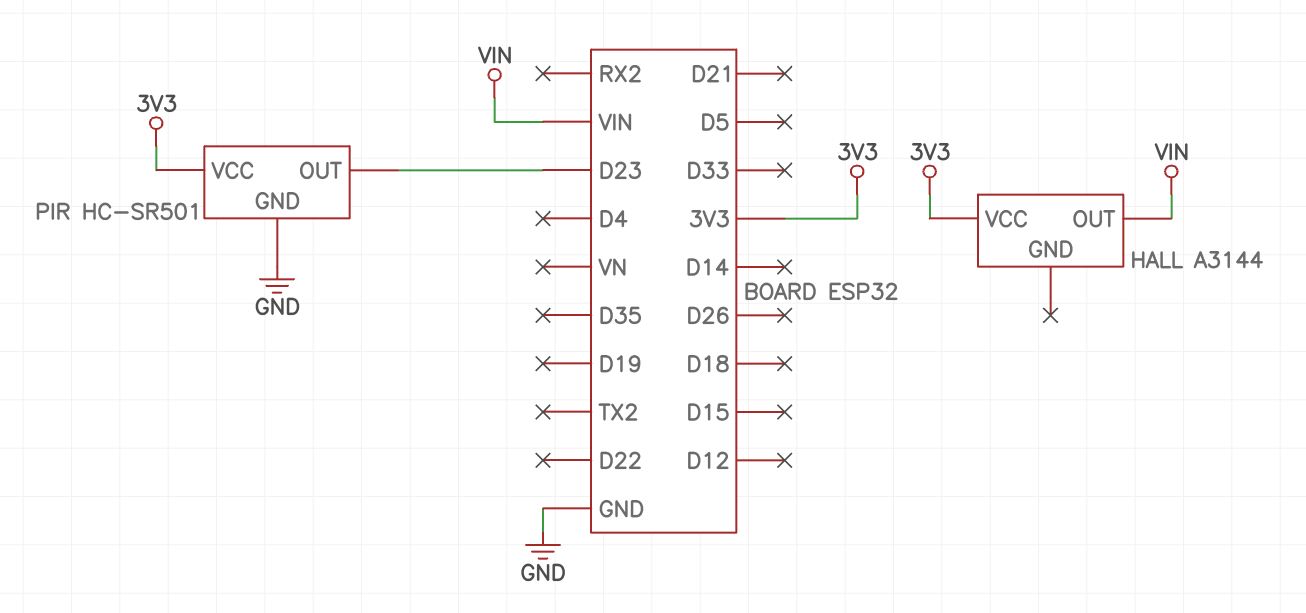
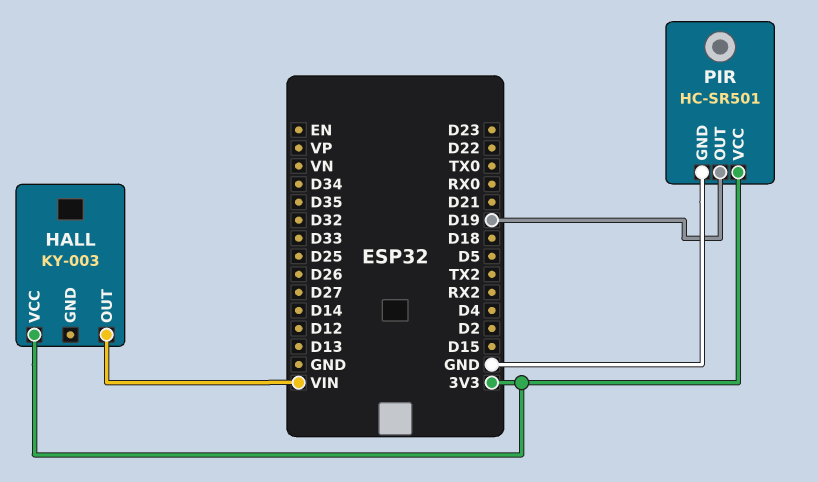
HALL: A3144 -> KY-003
PIR pin OUT: D23 -> D19

